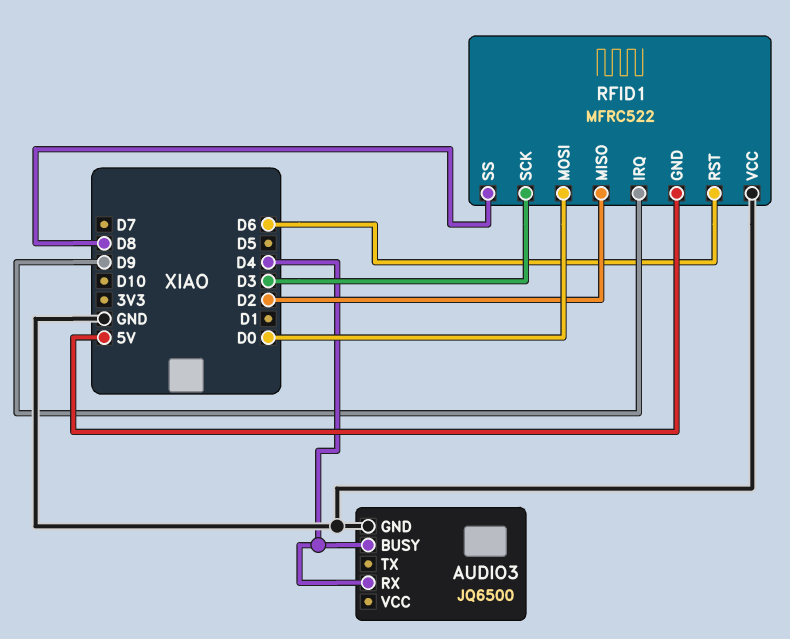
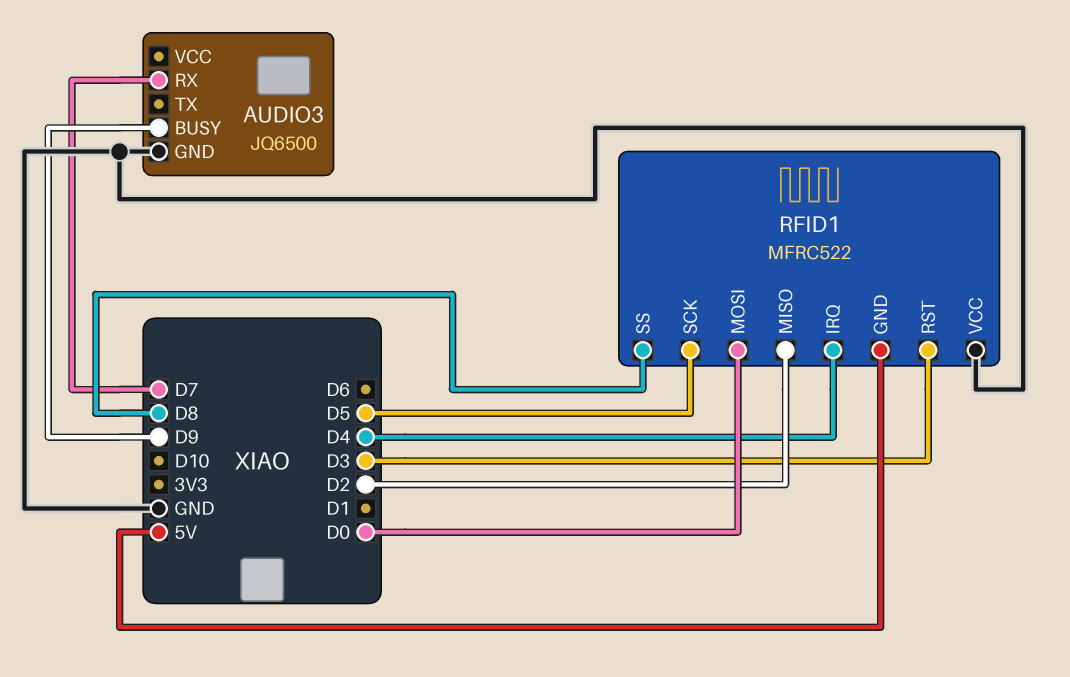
AUDIO3 pin BUSY: D4 -> D9
AUDIO3 pin RX: D4 -> D7
RFID1 pin IRQ: D9 -> D4
RFID1 pin RST: D6 -> D3
RFID1 pin SCK: D3 -> D5

